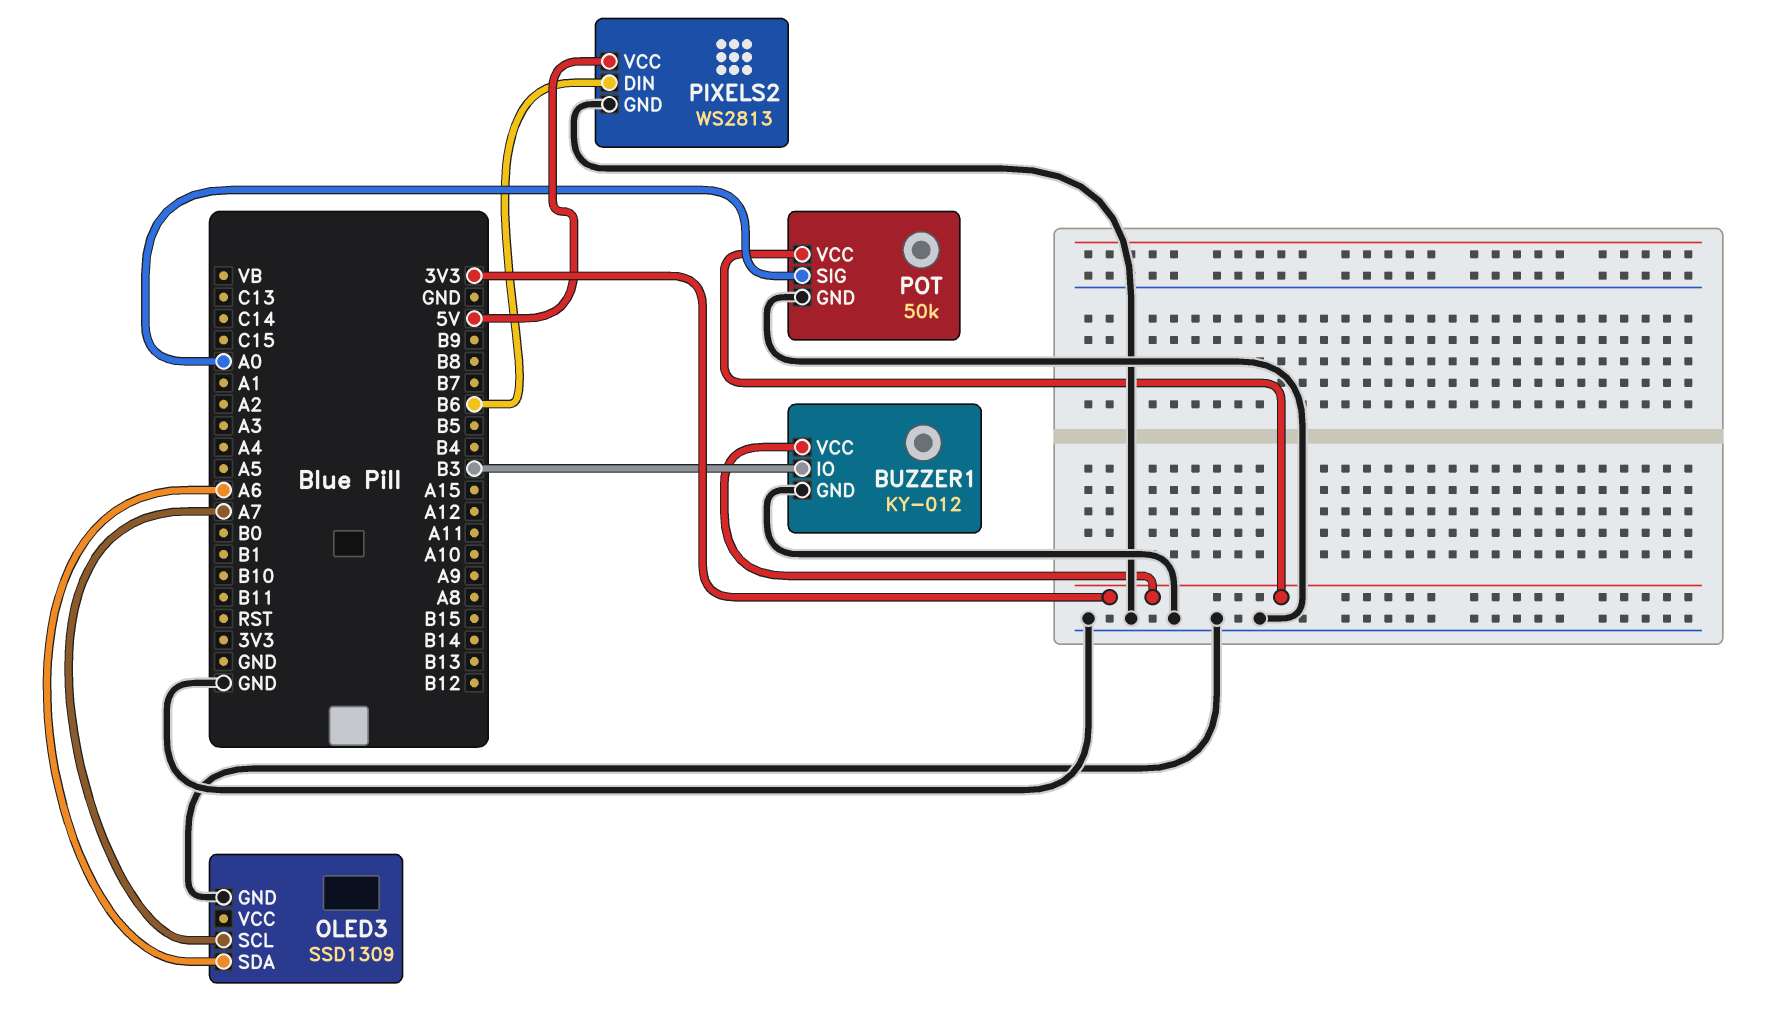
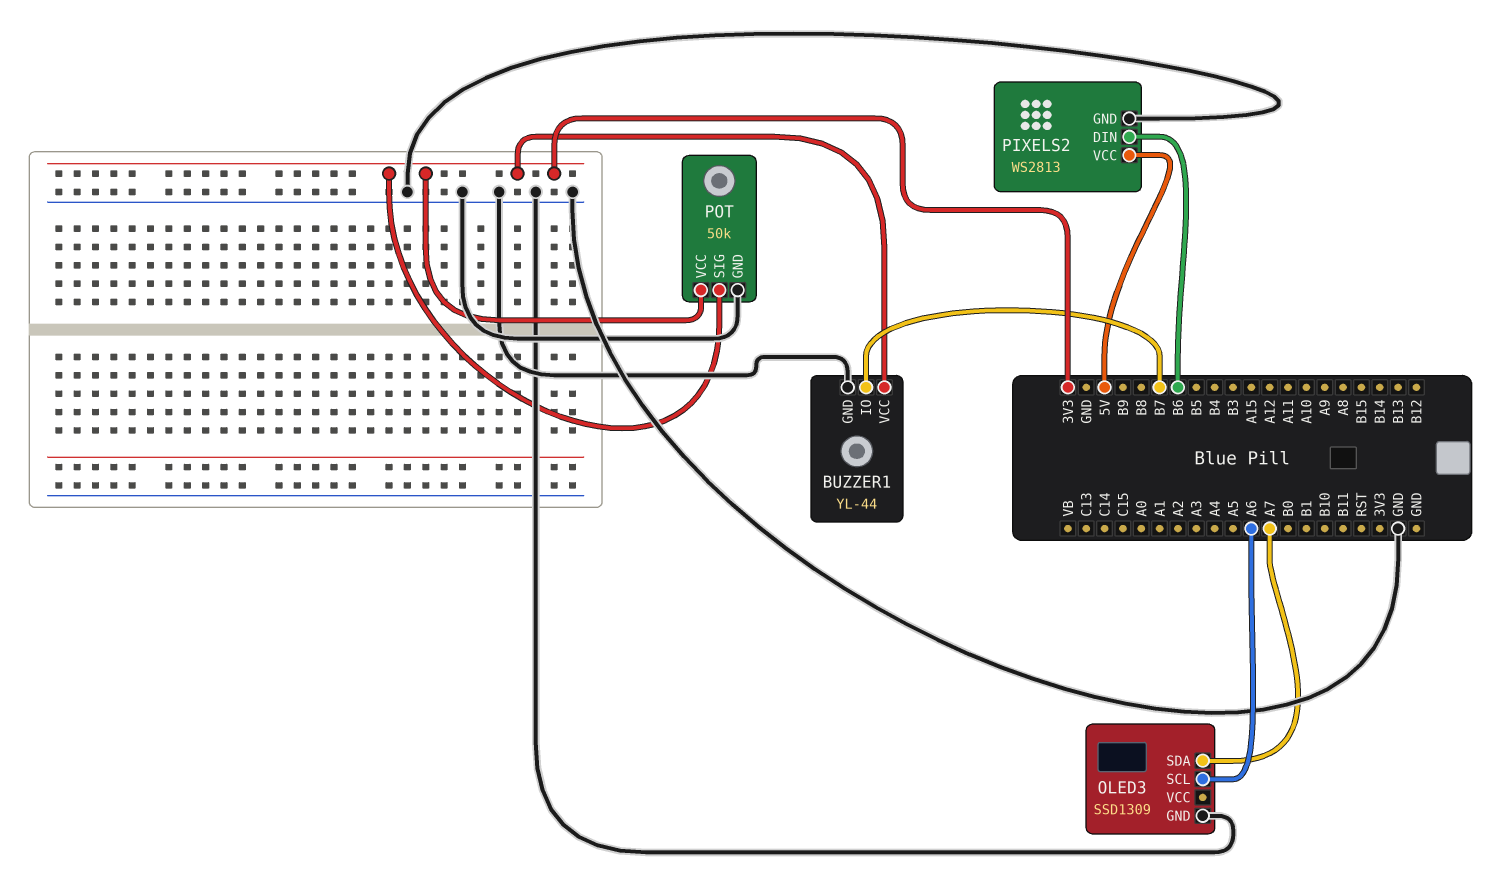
BUZZER1: KY-012 -> YL-44
BUZZER1 pin IO: B3 -> B7
OLED3 pin SCL: A7 -> A6
OLED3 pin SDA: A6 -> A7
POT pin SIG: A0 -> 3V3

